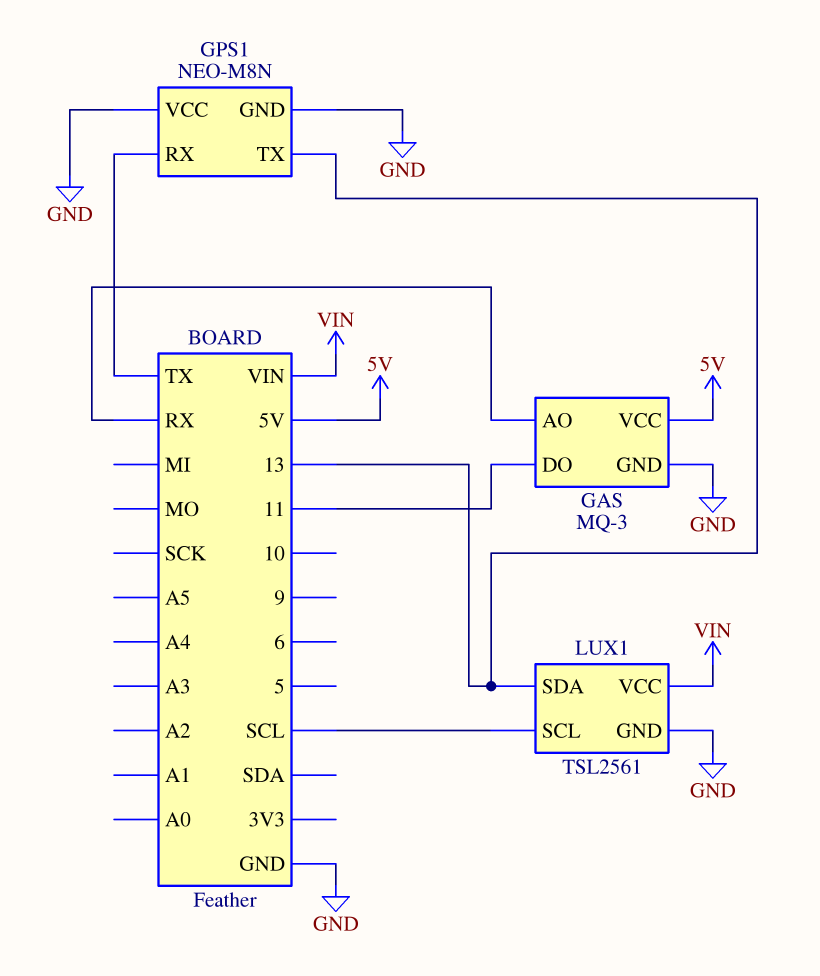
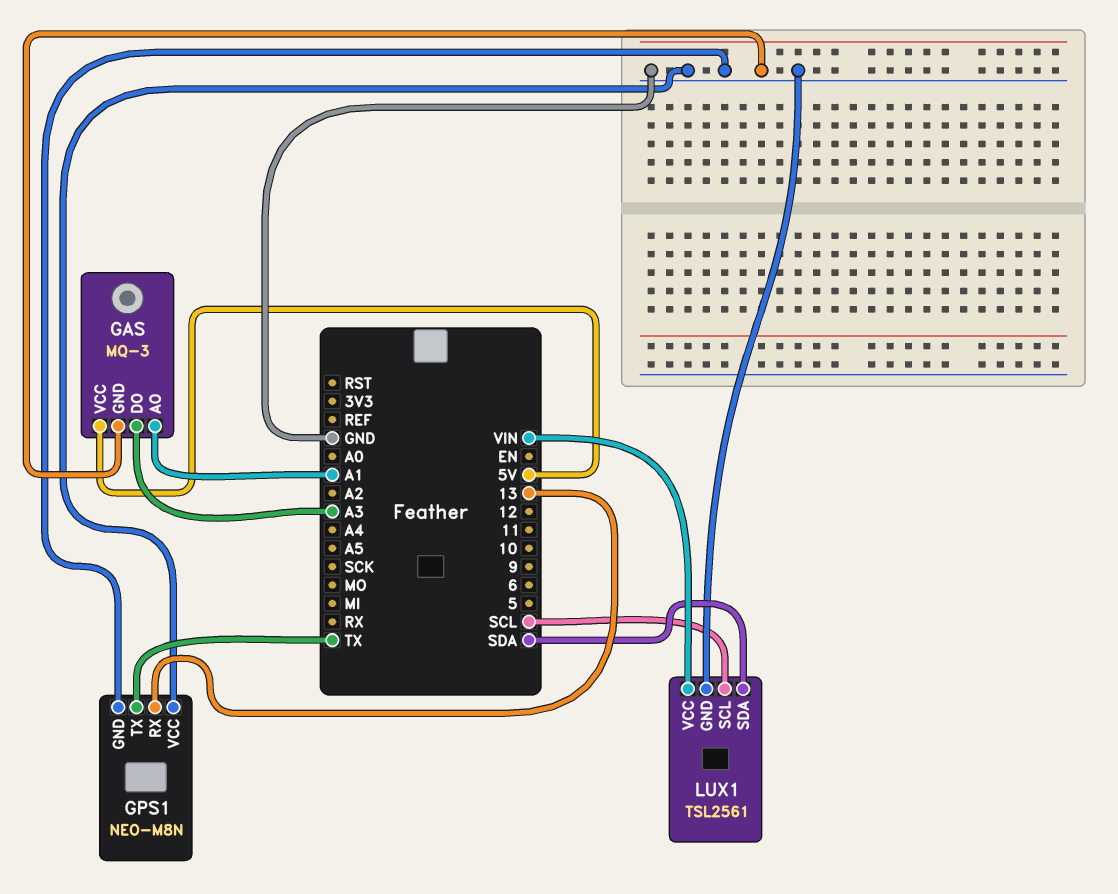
GAS pin AO: RX -> A1
GAS pin DO: 11 -> A3
GPS1 pin RX: TX -> 13
GPS1 pin TX: 13 -> TX
LUX1 pin SDA: 13 -> SDA

